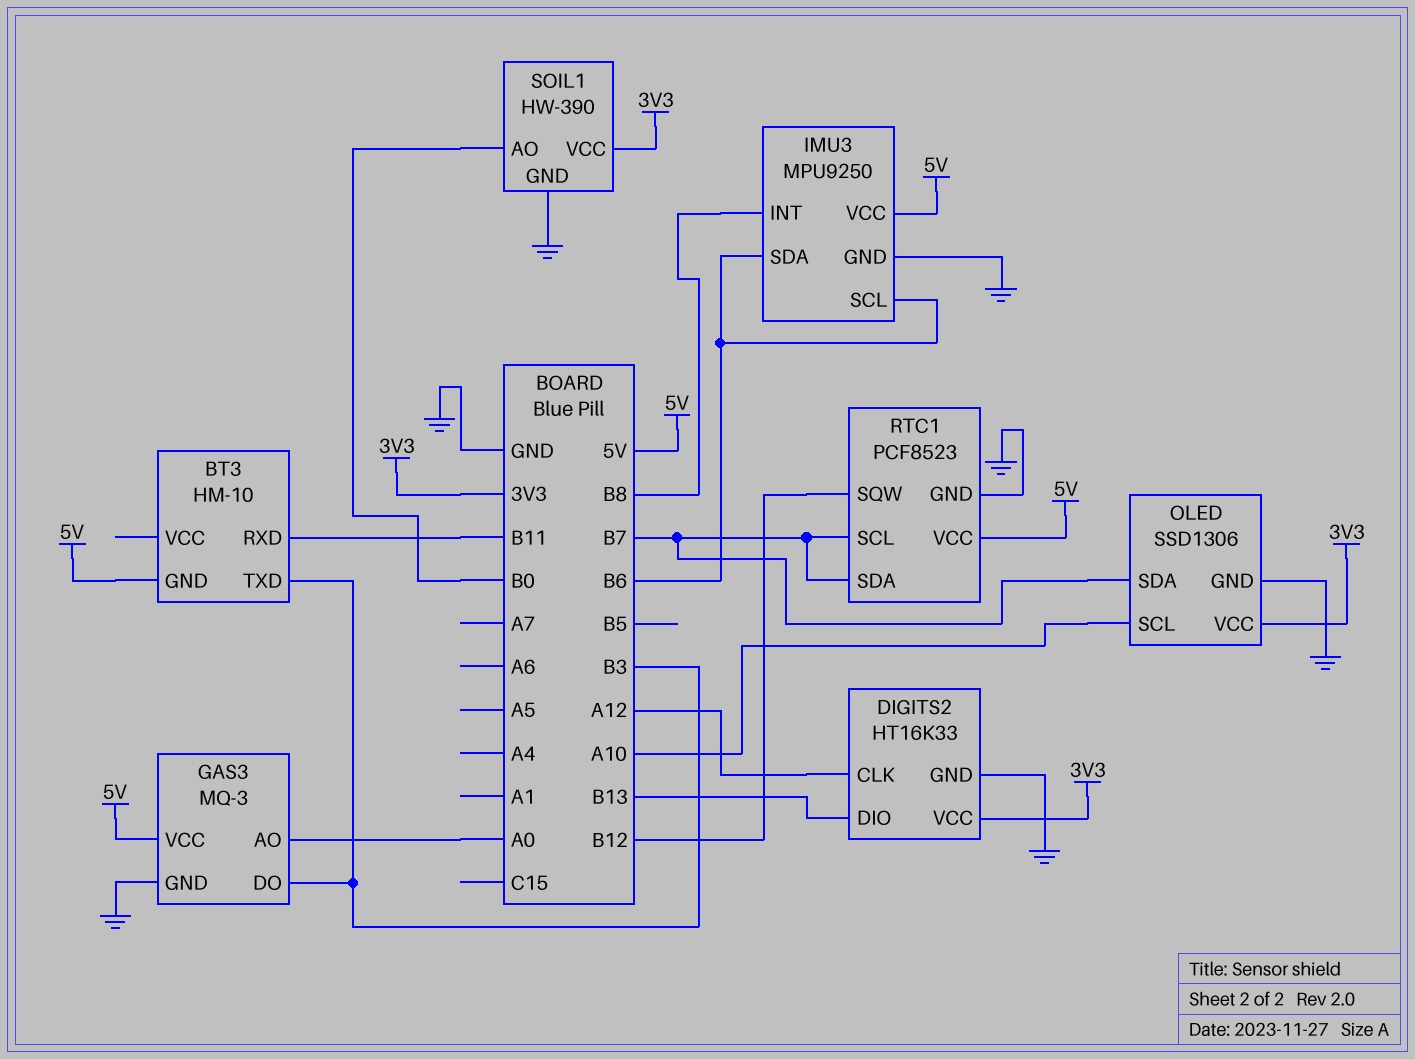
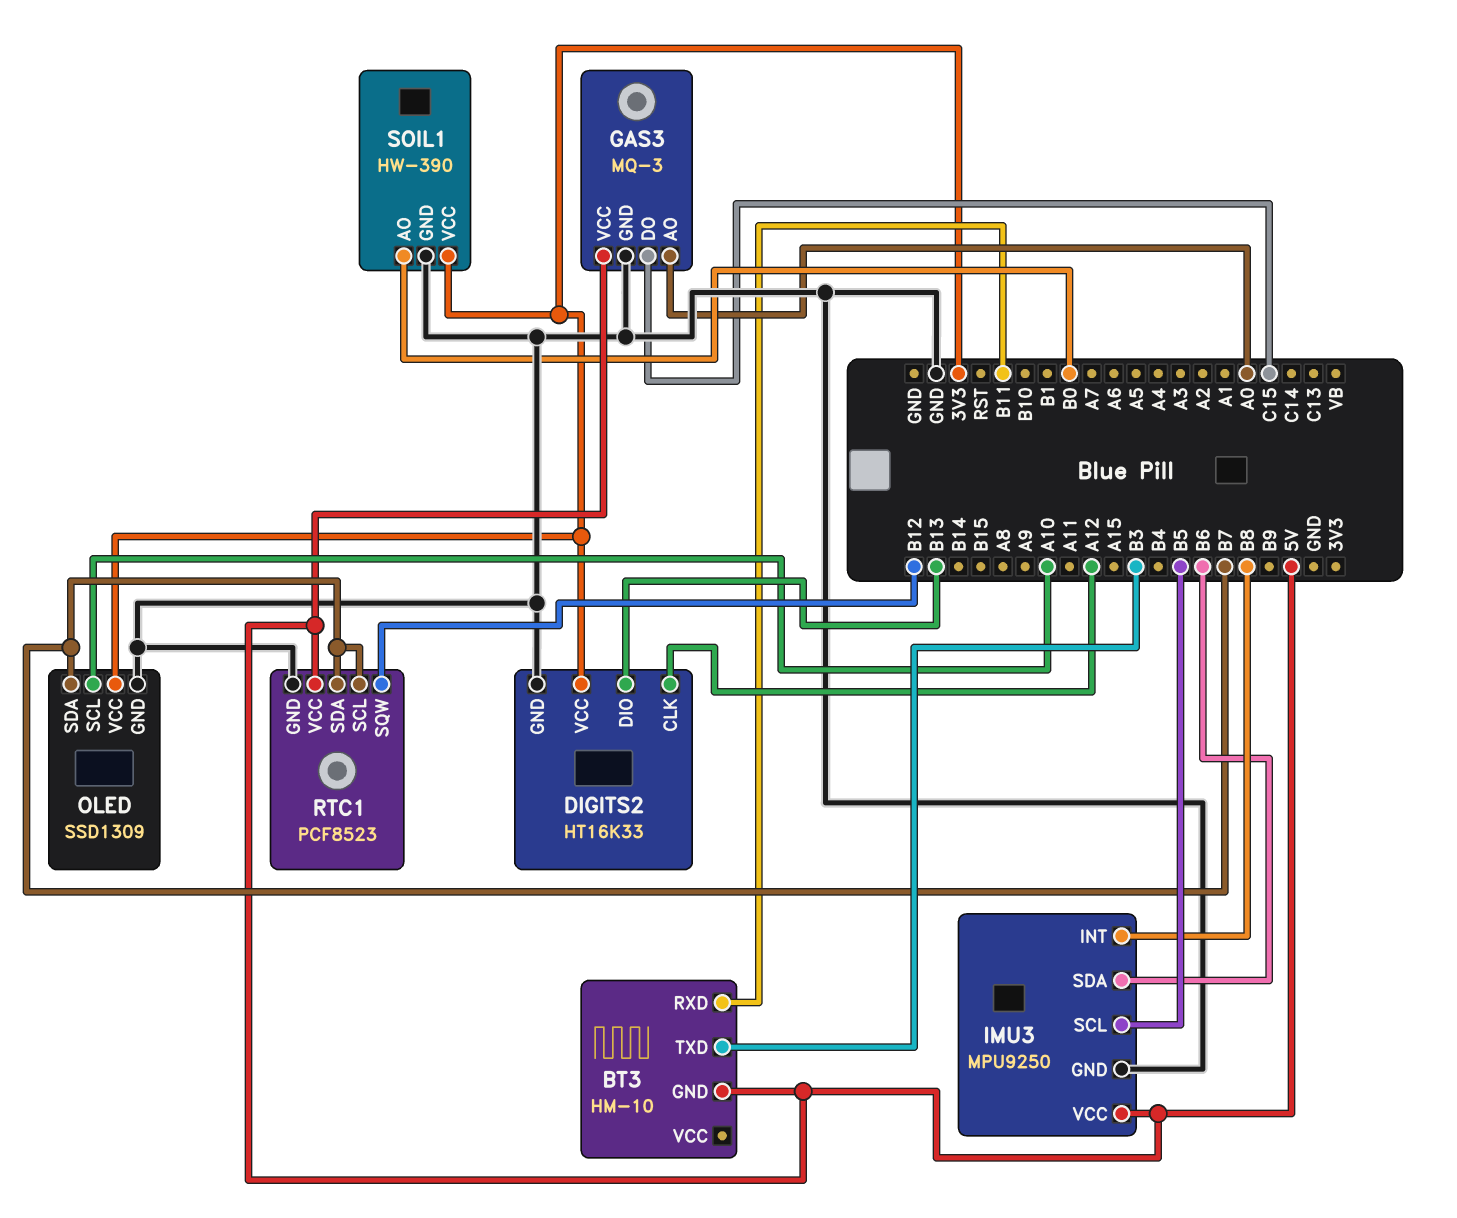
GAS3 pin DO: B3 -> C15
IMU3 pin SCL: B6 -> B5
OLED: SSD1306 -> SSD1309

